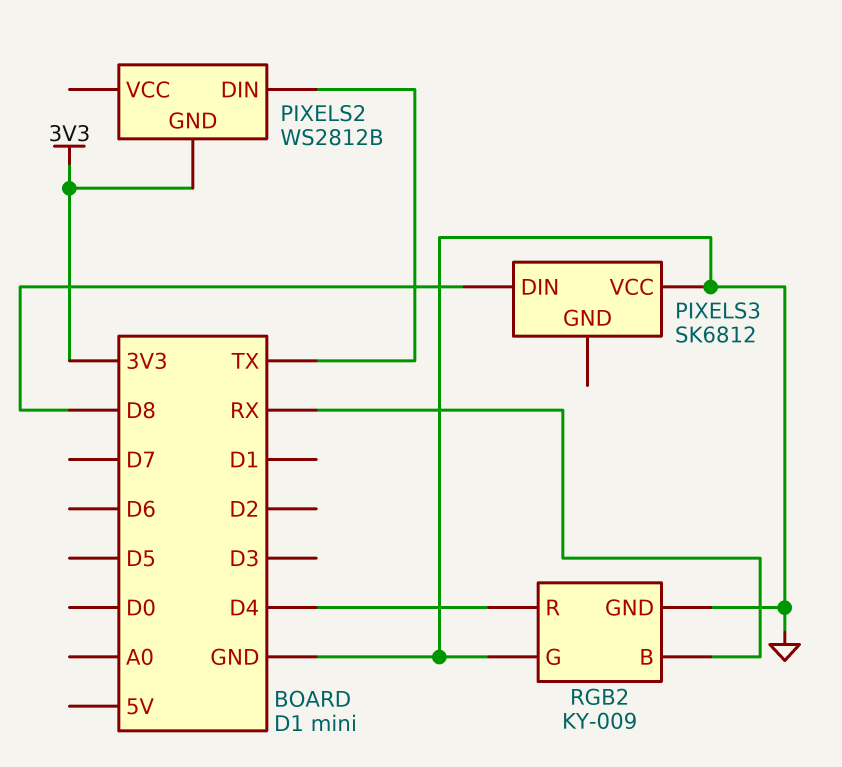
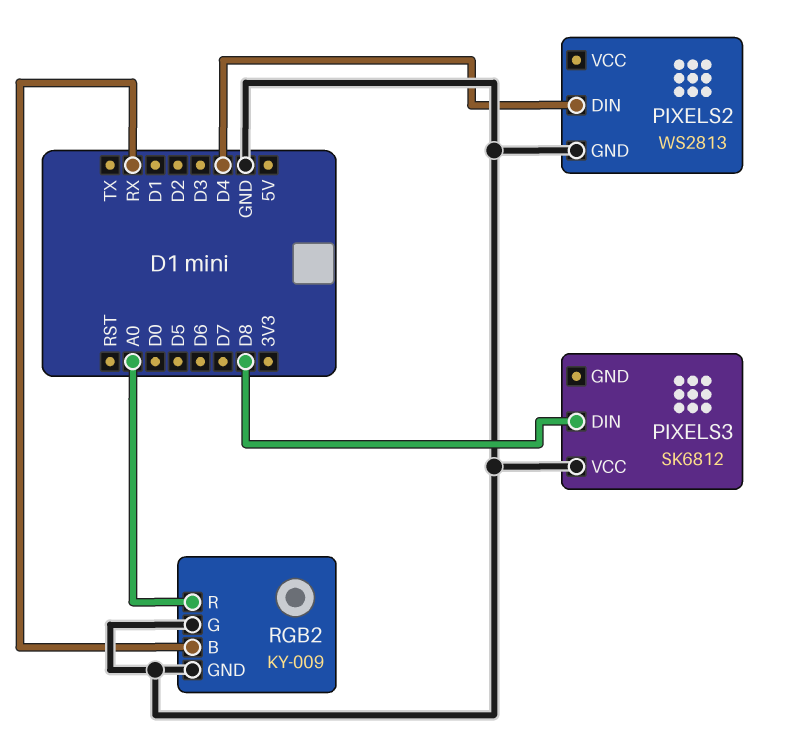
PIXELS2: WS2812B -> WS2813
PIXELS2 pin DIN: TX -> D4
PIXELS2 pin GND: 3V3 -> GND
RGB2 pin R: D4 -> A0

